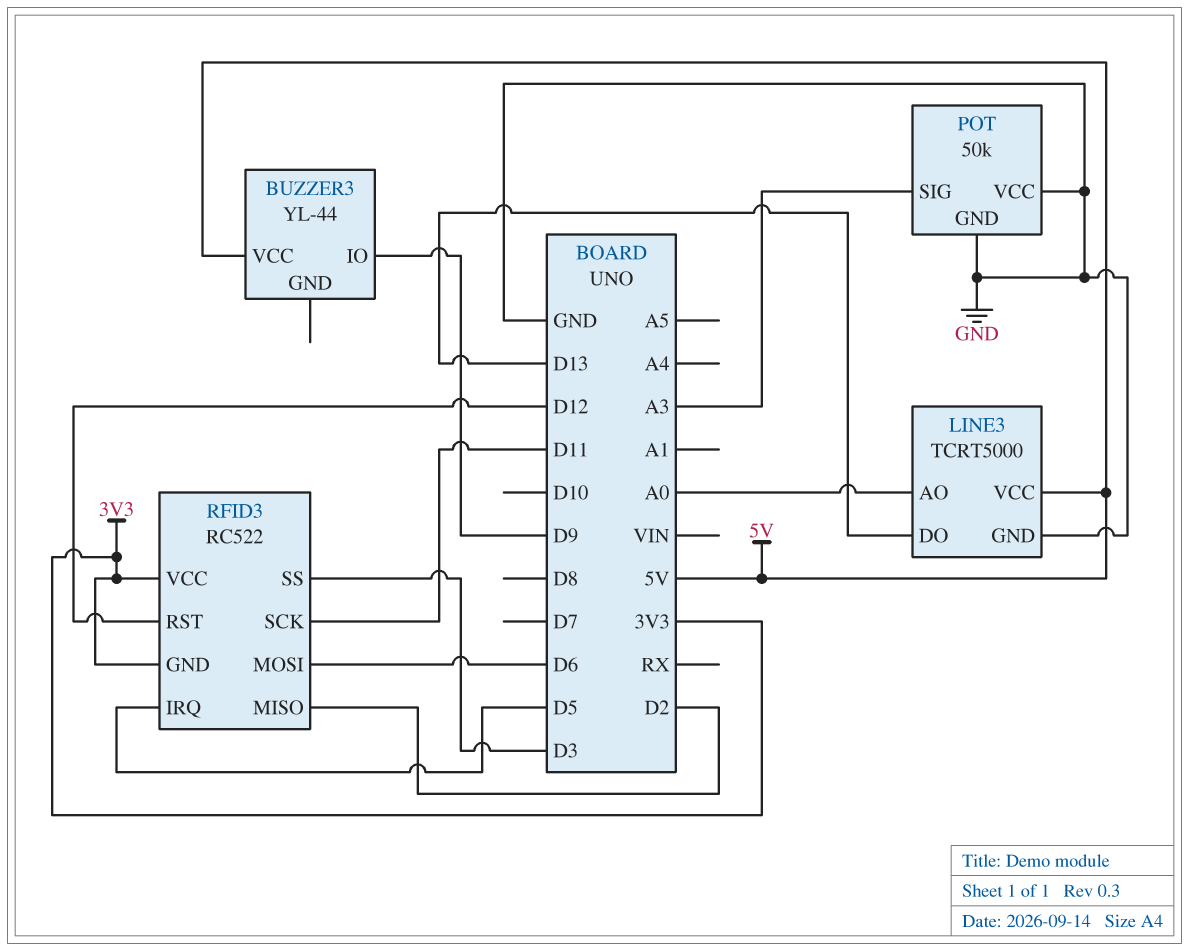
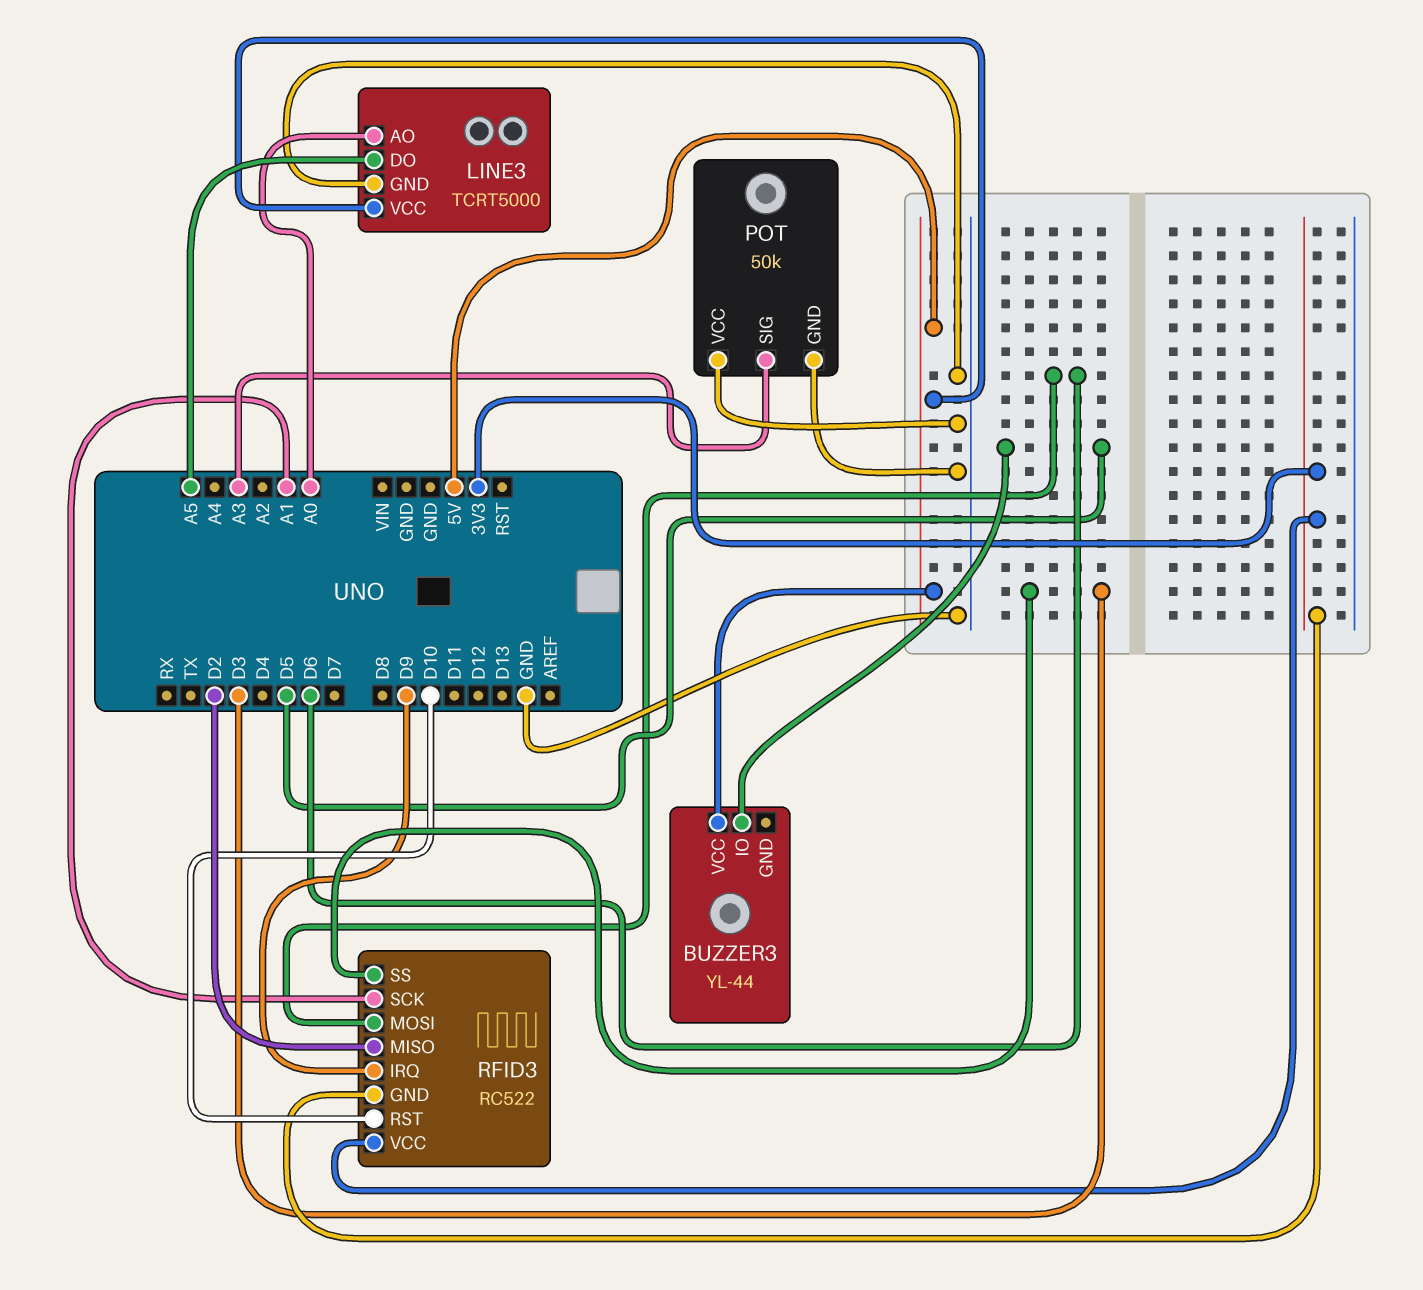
BUZZER3 pin IO: D9 -> D5
LINE3 pin DO: D13 -> A5
RFID3 pin IRQ: D5 -> D9
RFID3 pin RST: D12 -> D10
RFID3 pin SCK: D11 -> A1

